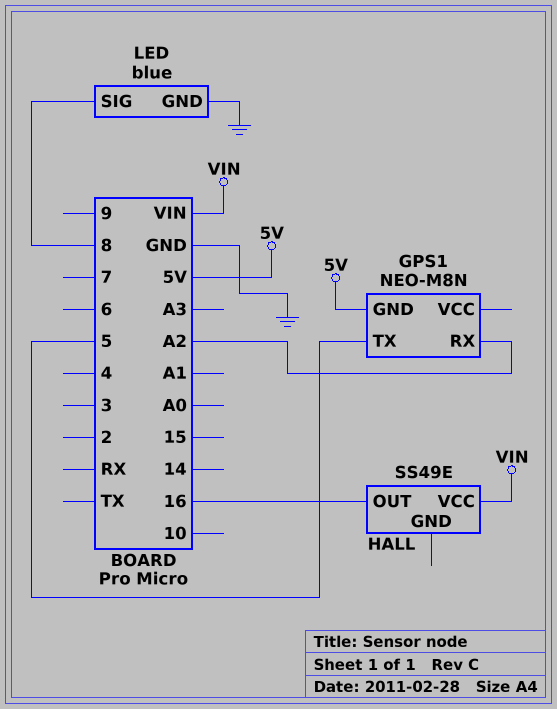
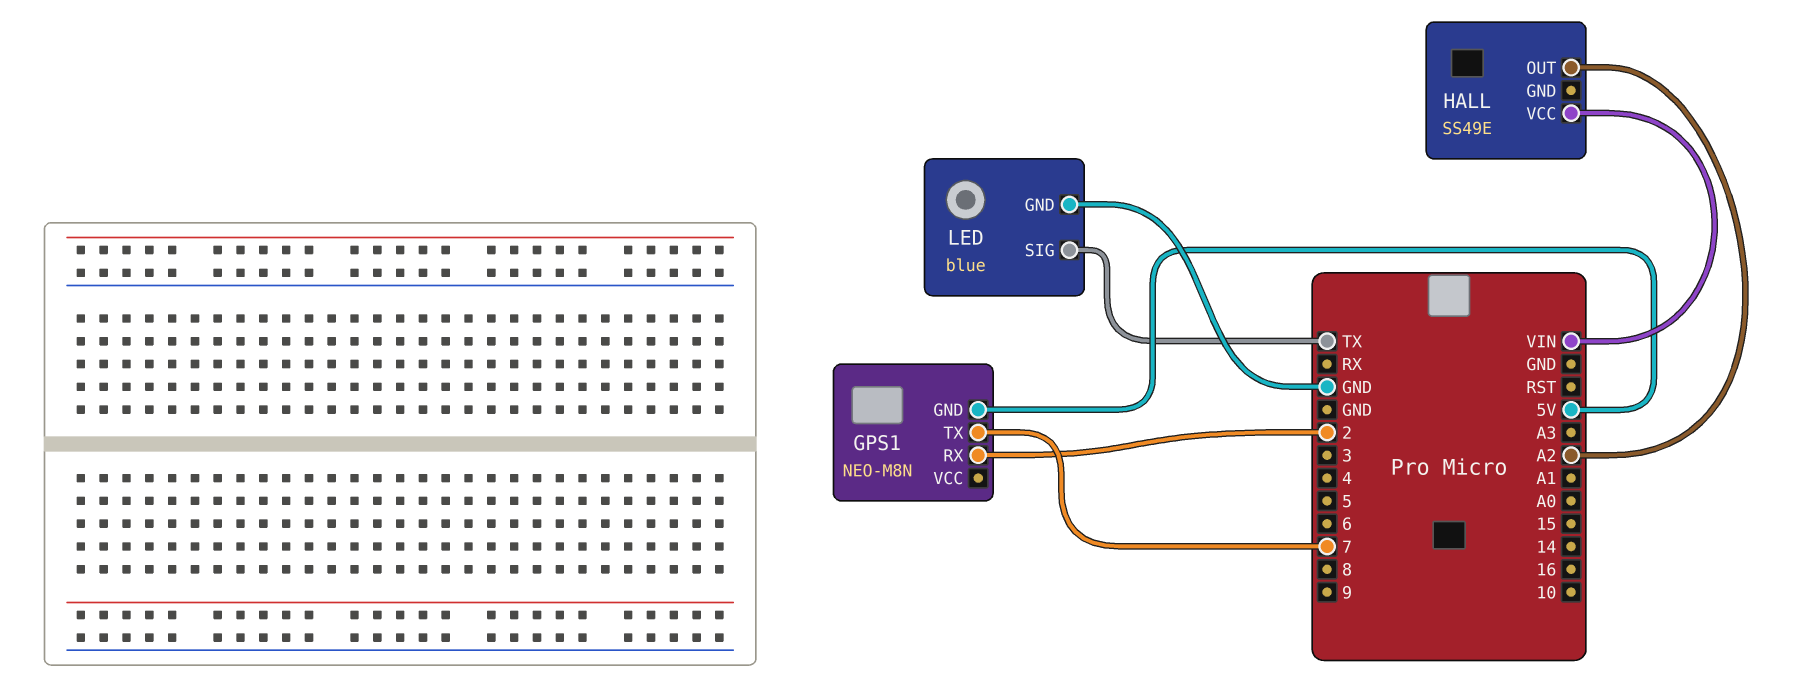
GPS1 pin RX: A2 -> 2
GPS1 pin TX: 5 -> 7
HALL pin OUT: 16 -> A2
LED pin SIG: 8 -> TX

